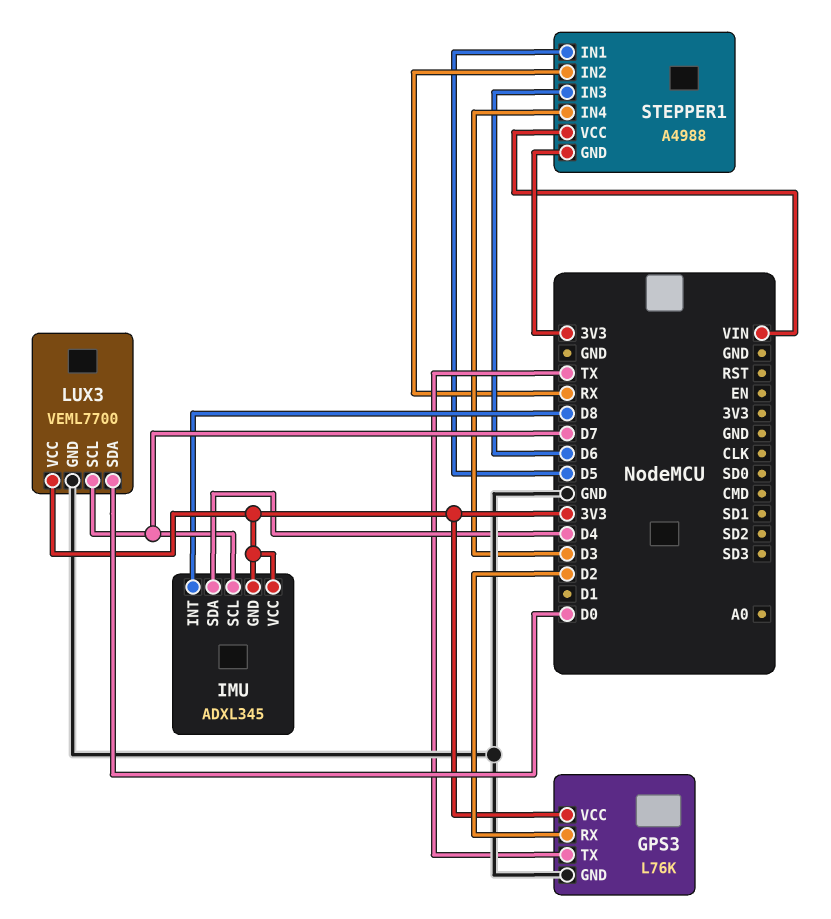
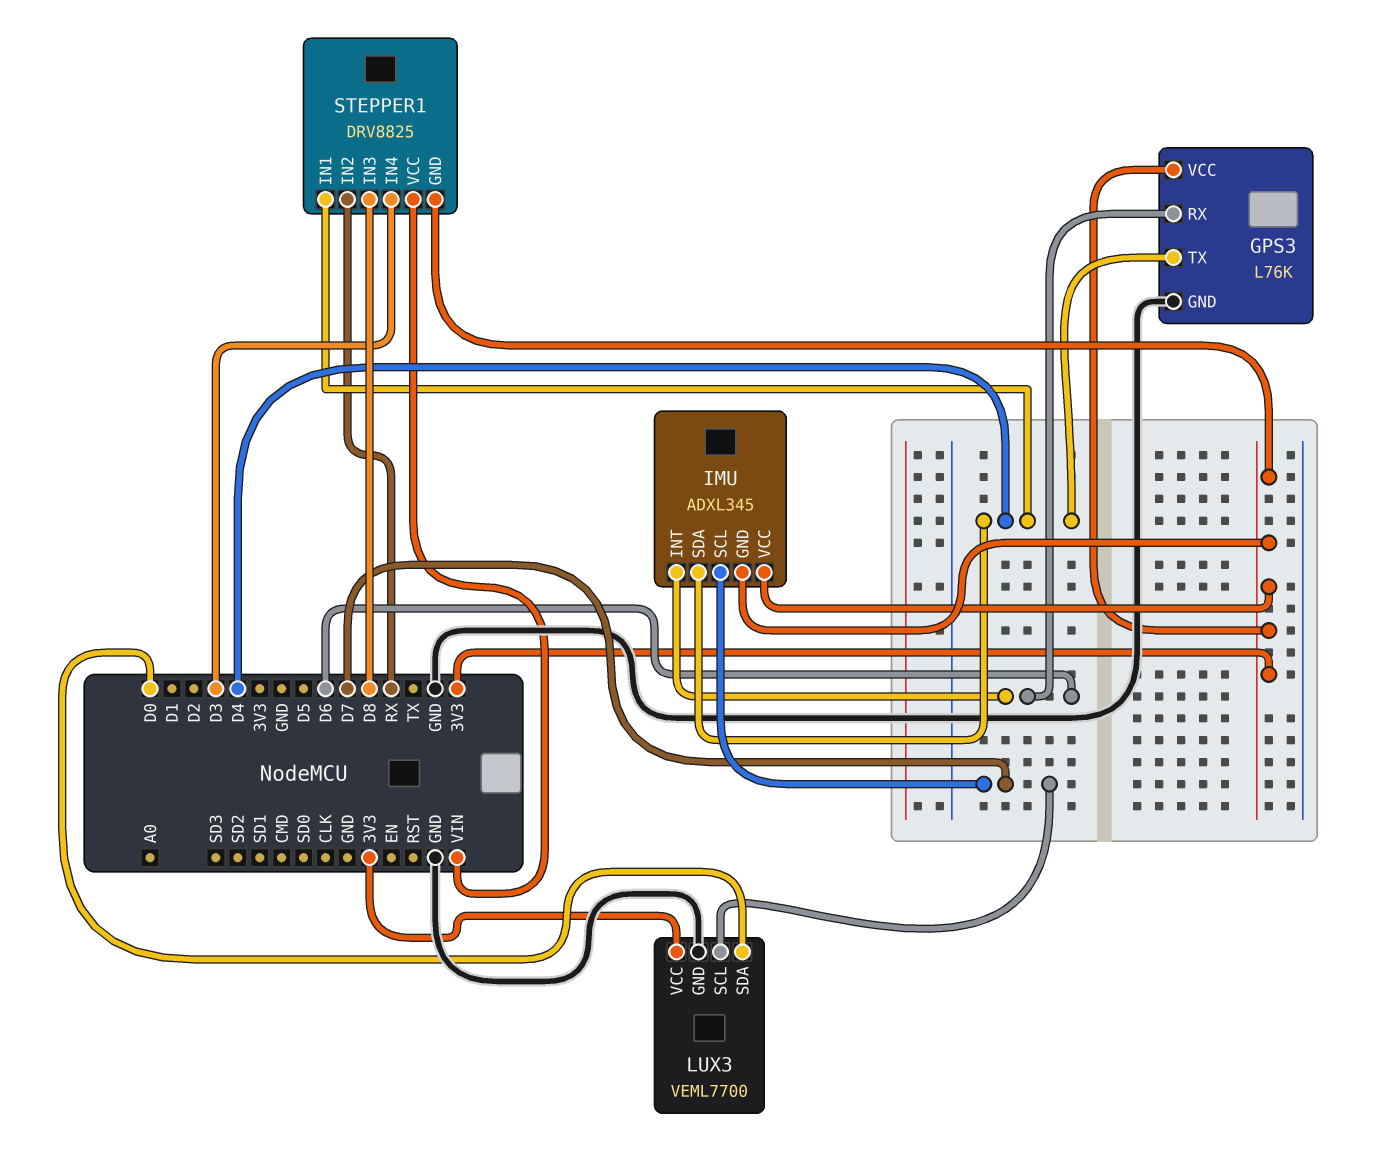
GPS3 pin RX: D2 -> D6
GPS3 pin TX: TX -> D4
IMU pin INT: D8 -> D6
STEPPER1: A4988 -> DRV8825
STEPPER1 pin IN1: D5 -> D4
STEPPER1 pin IN3: D6 -> D8

